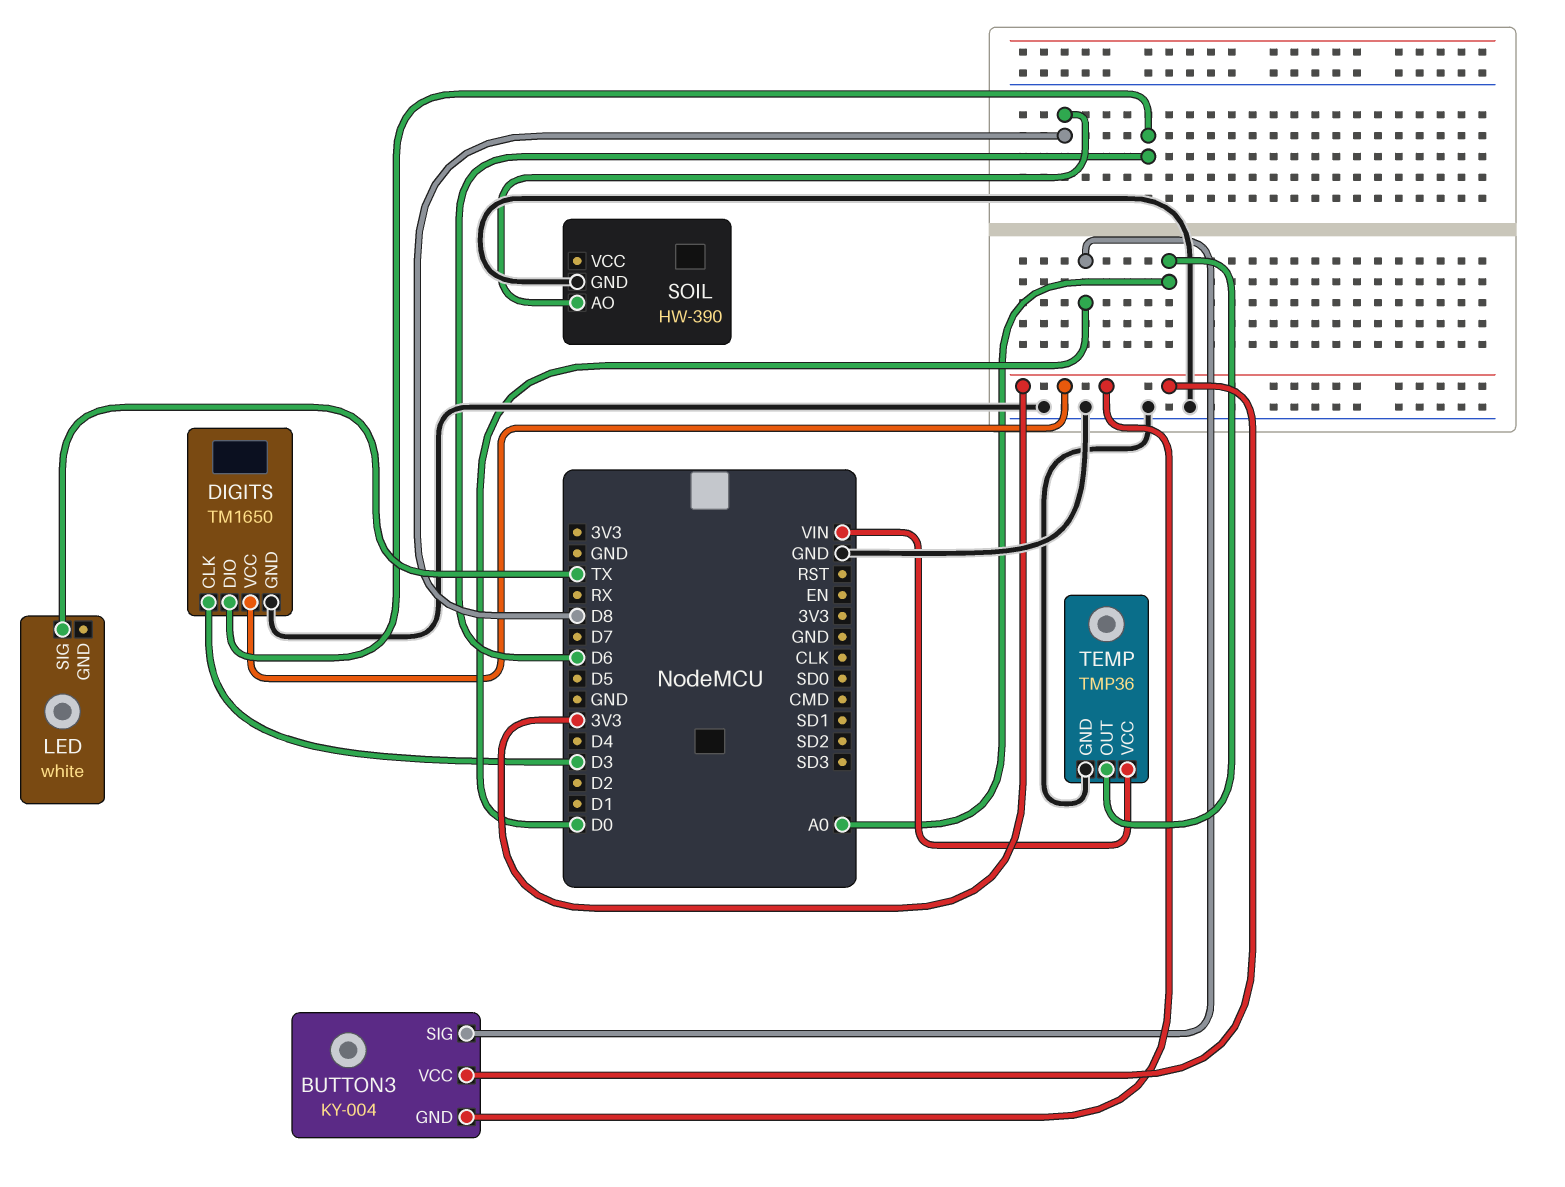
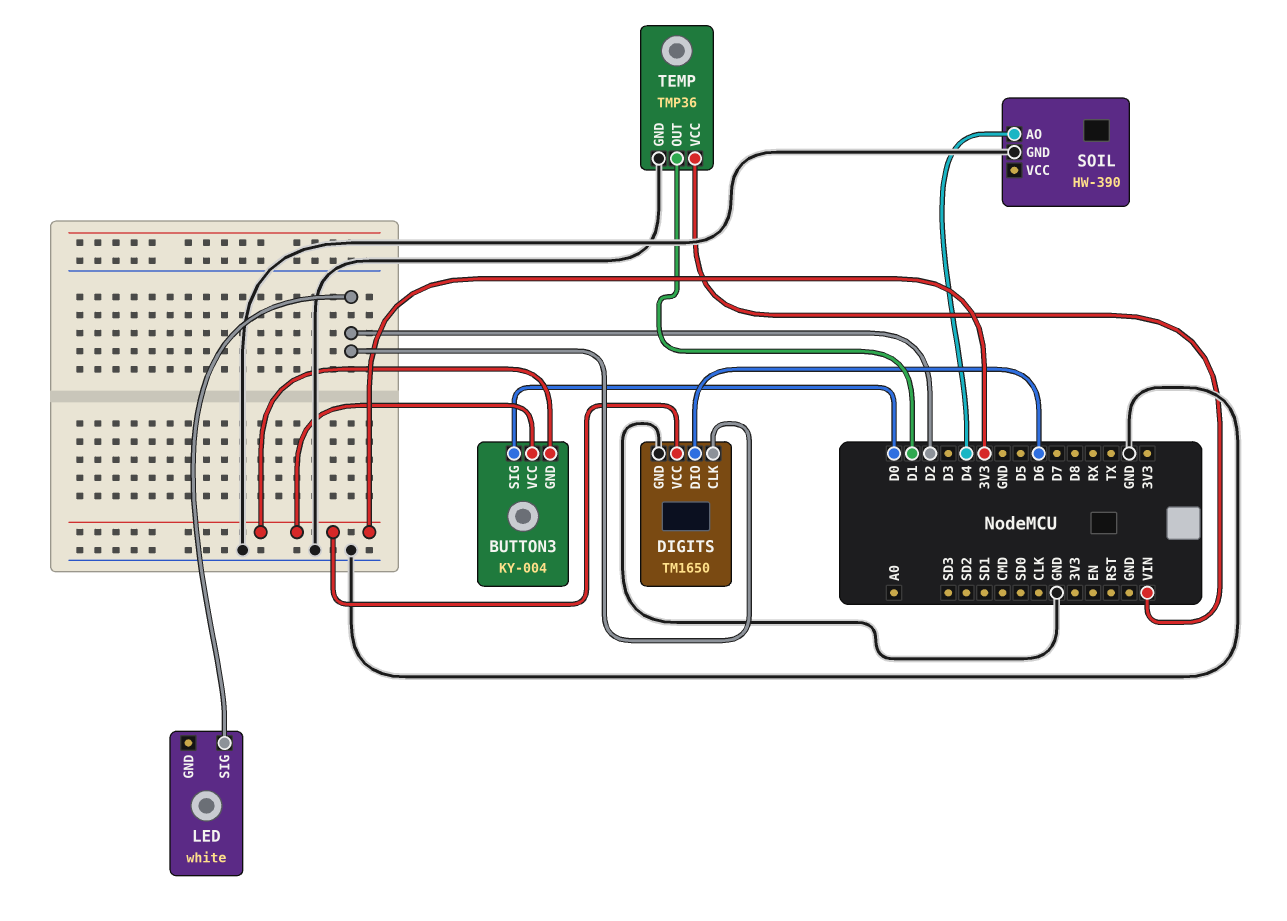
DIGITS pin CLK: D3 -> D2
LED pin SIG: TX -> D2
SOIL pin AO: D8 -> D4
TEMP pin OUT: A0 -> D1

